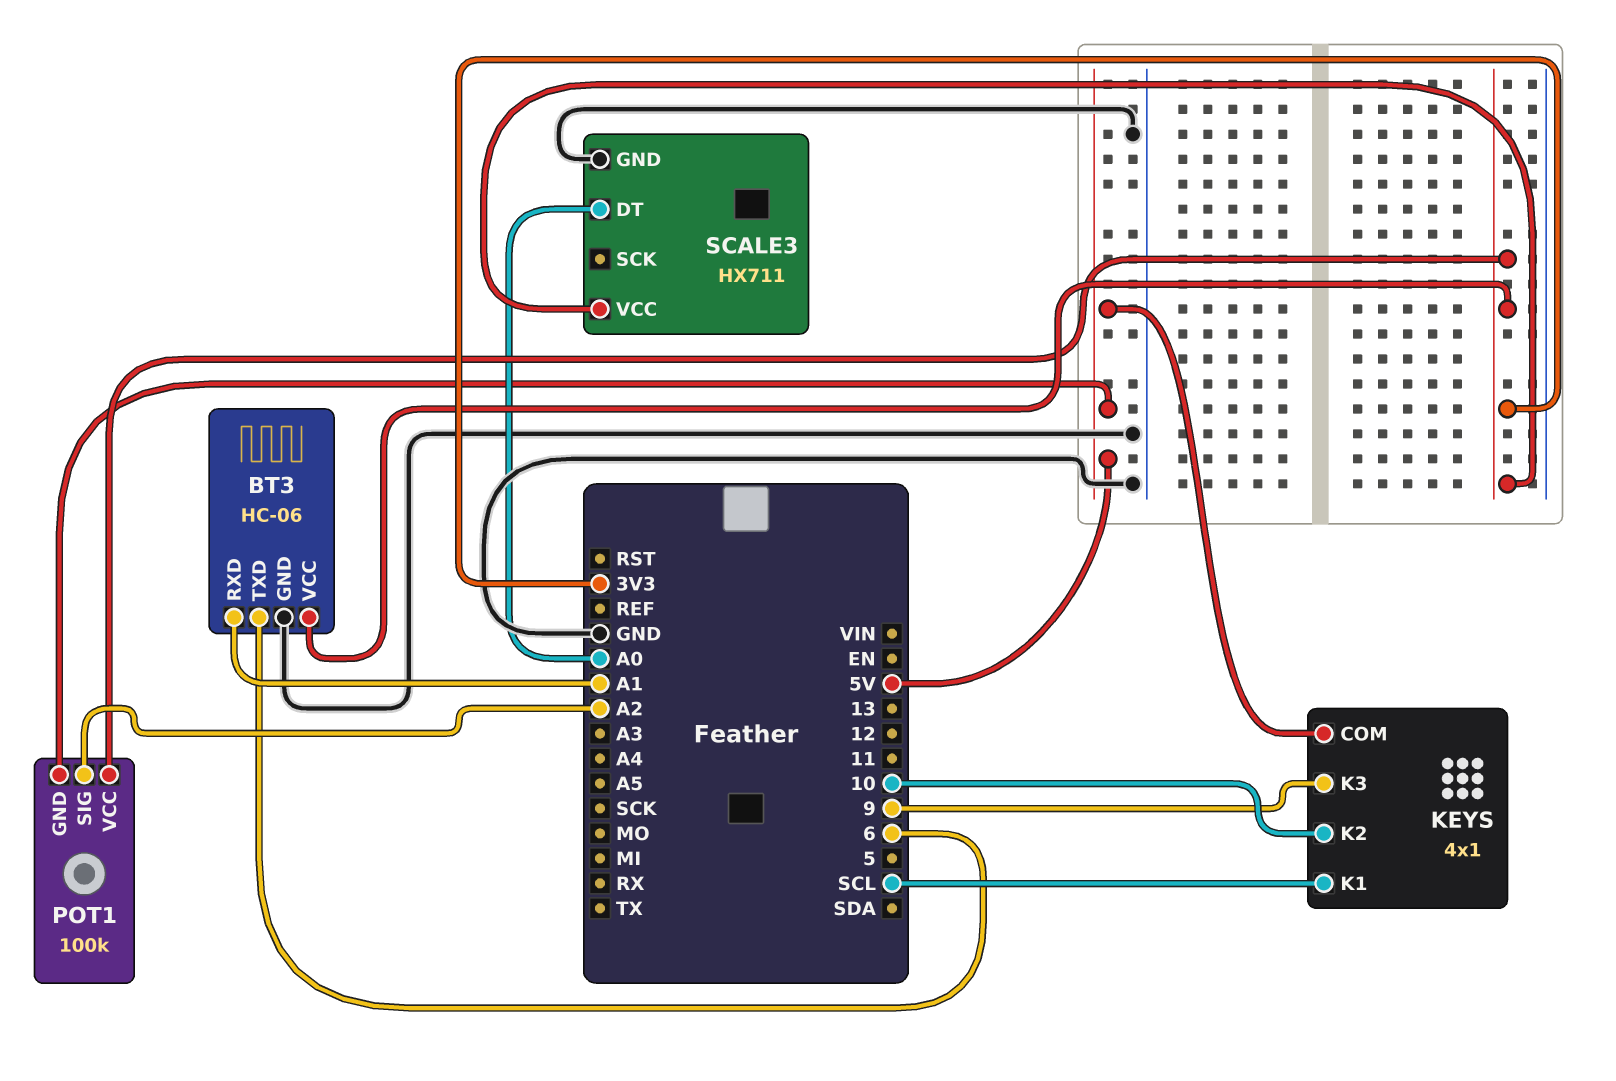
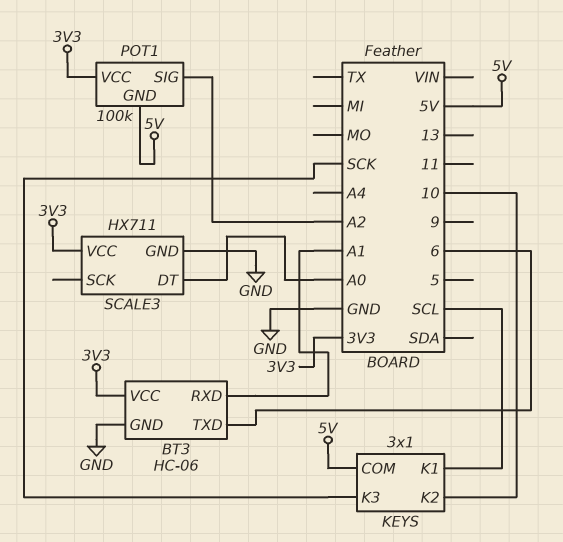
KEYS: 4x1 -> 3x1
KEYS pin K3: 9 -> SCK

